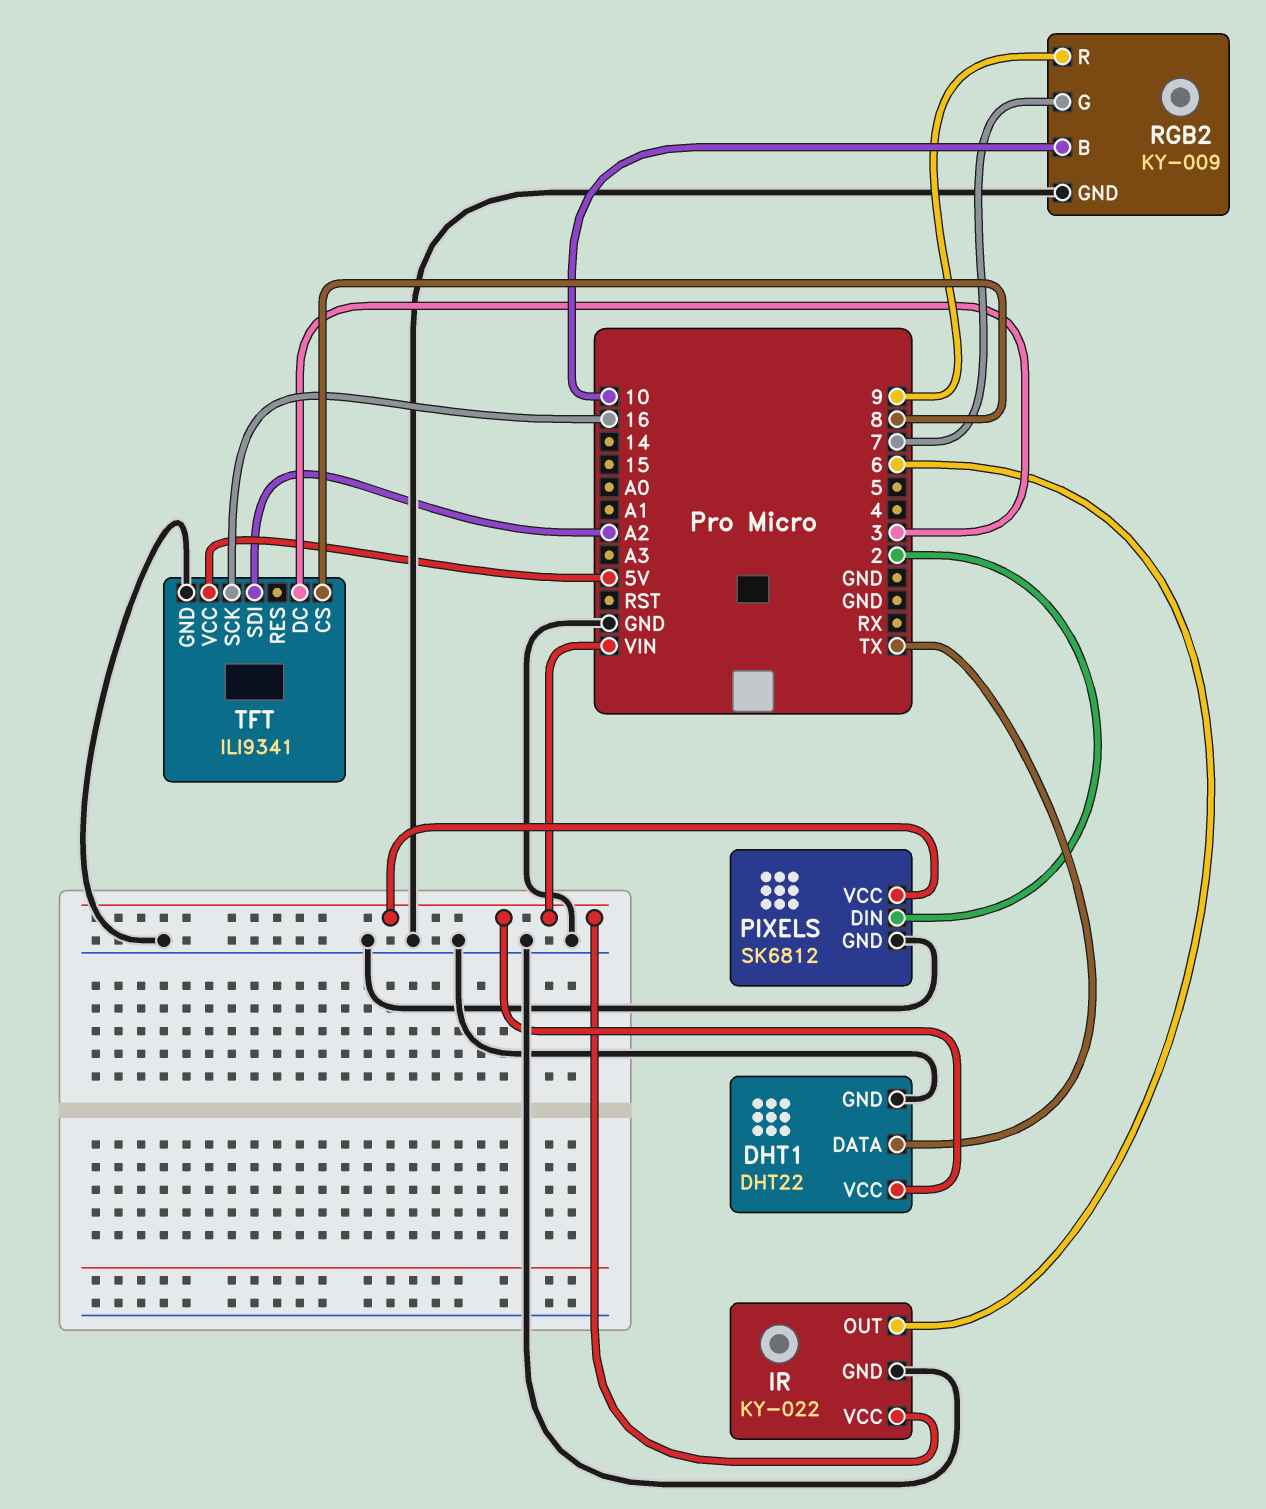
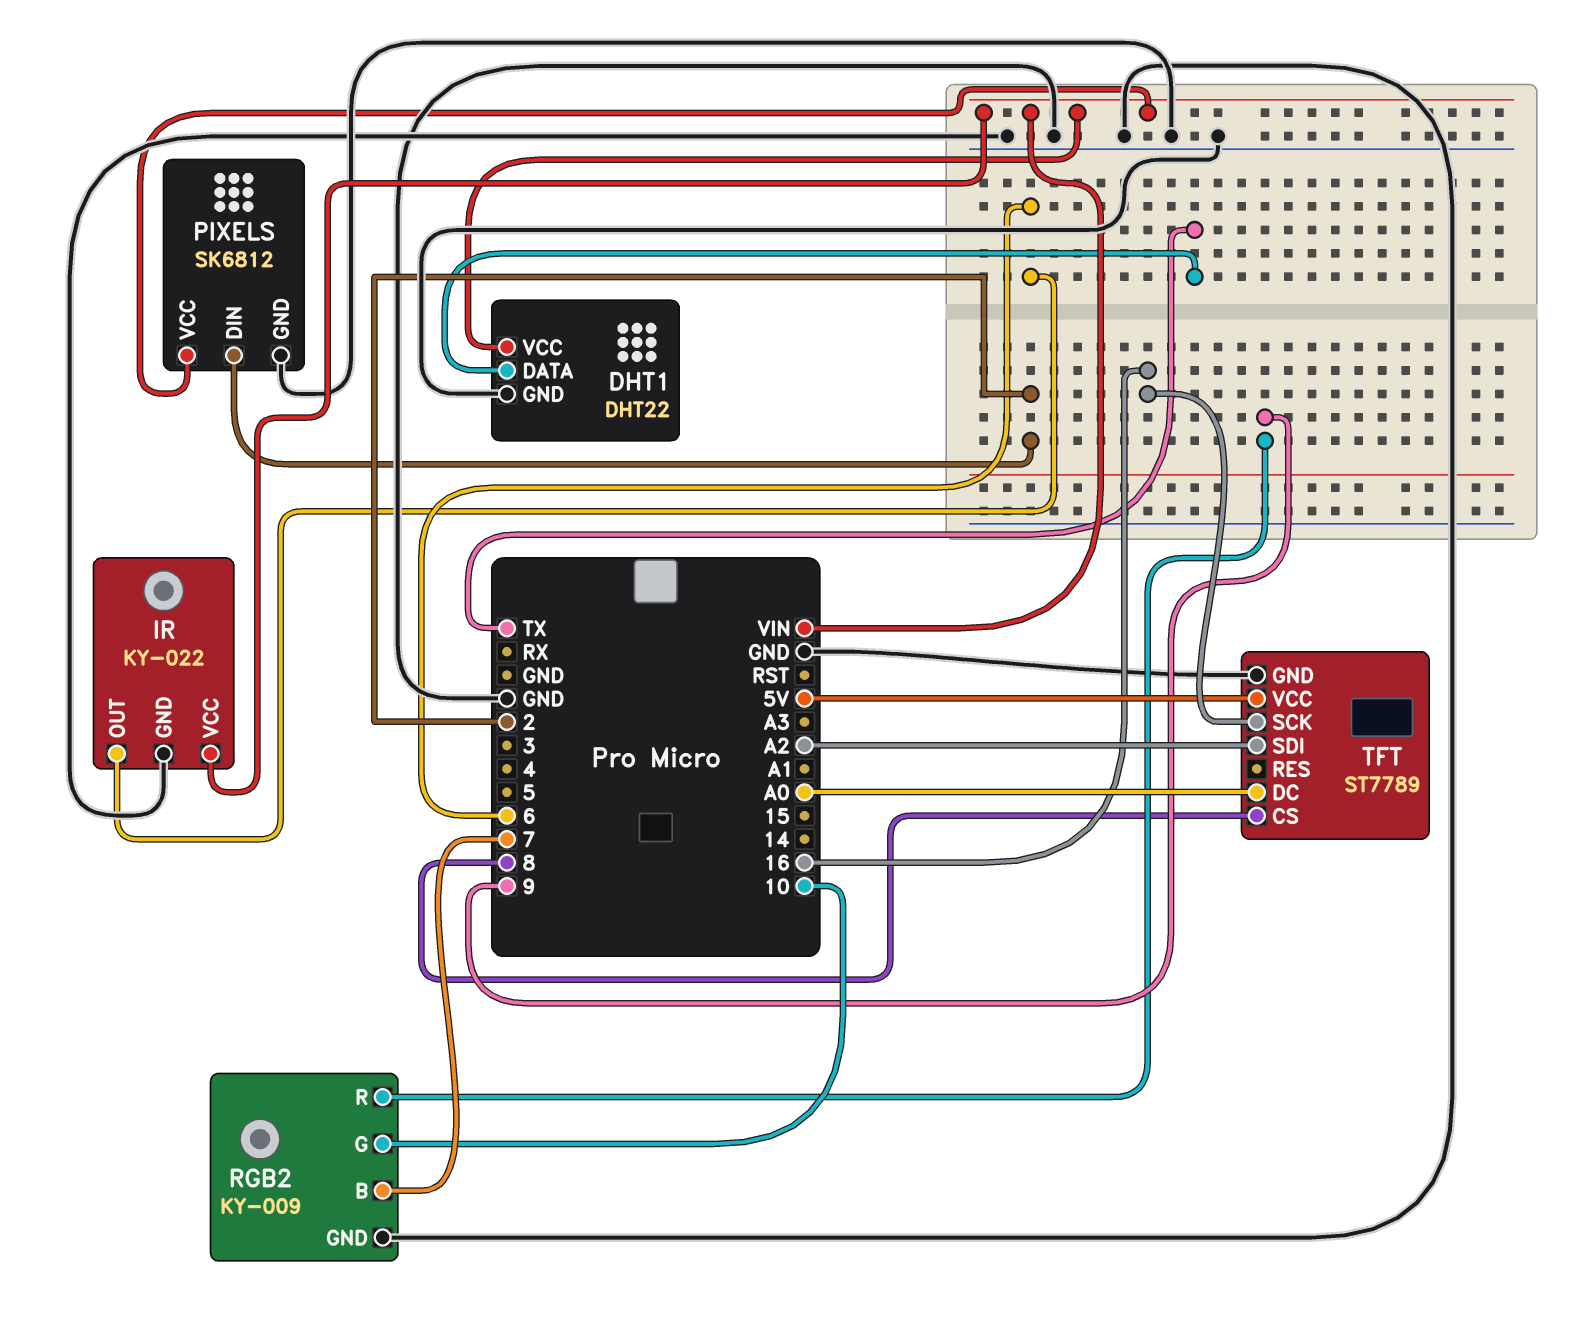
RGB2 pin B: 10 -> 7
RGB2 pin G: 7 -> 10
TFT: ILI9341 -> ST7789
TFT pin DC: 3 -> A0

